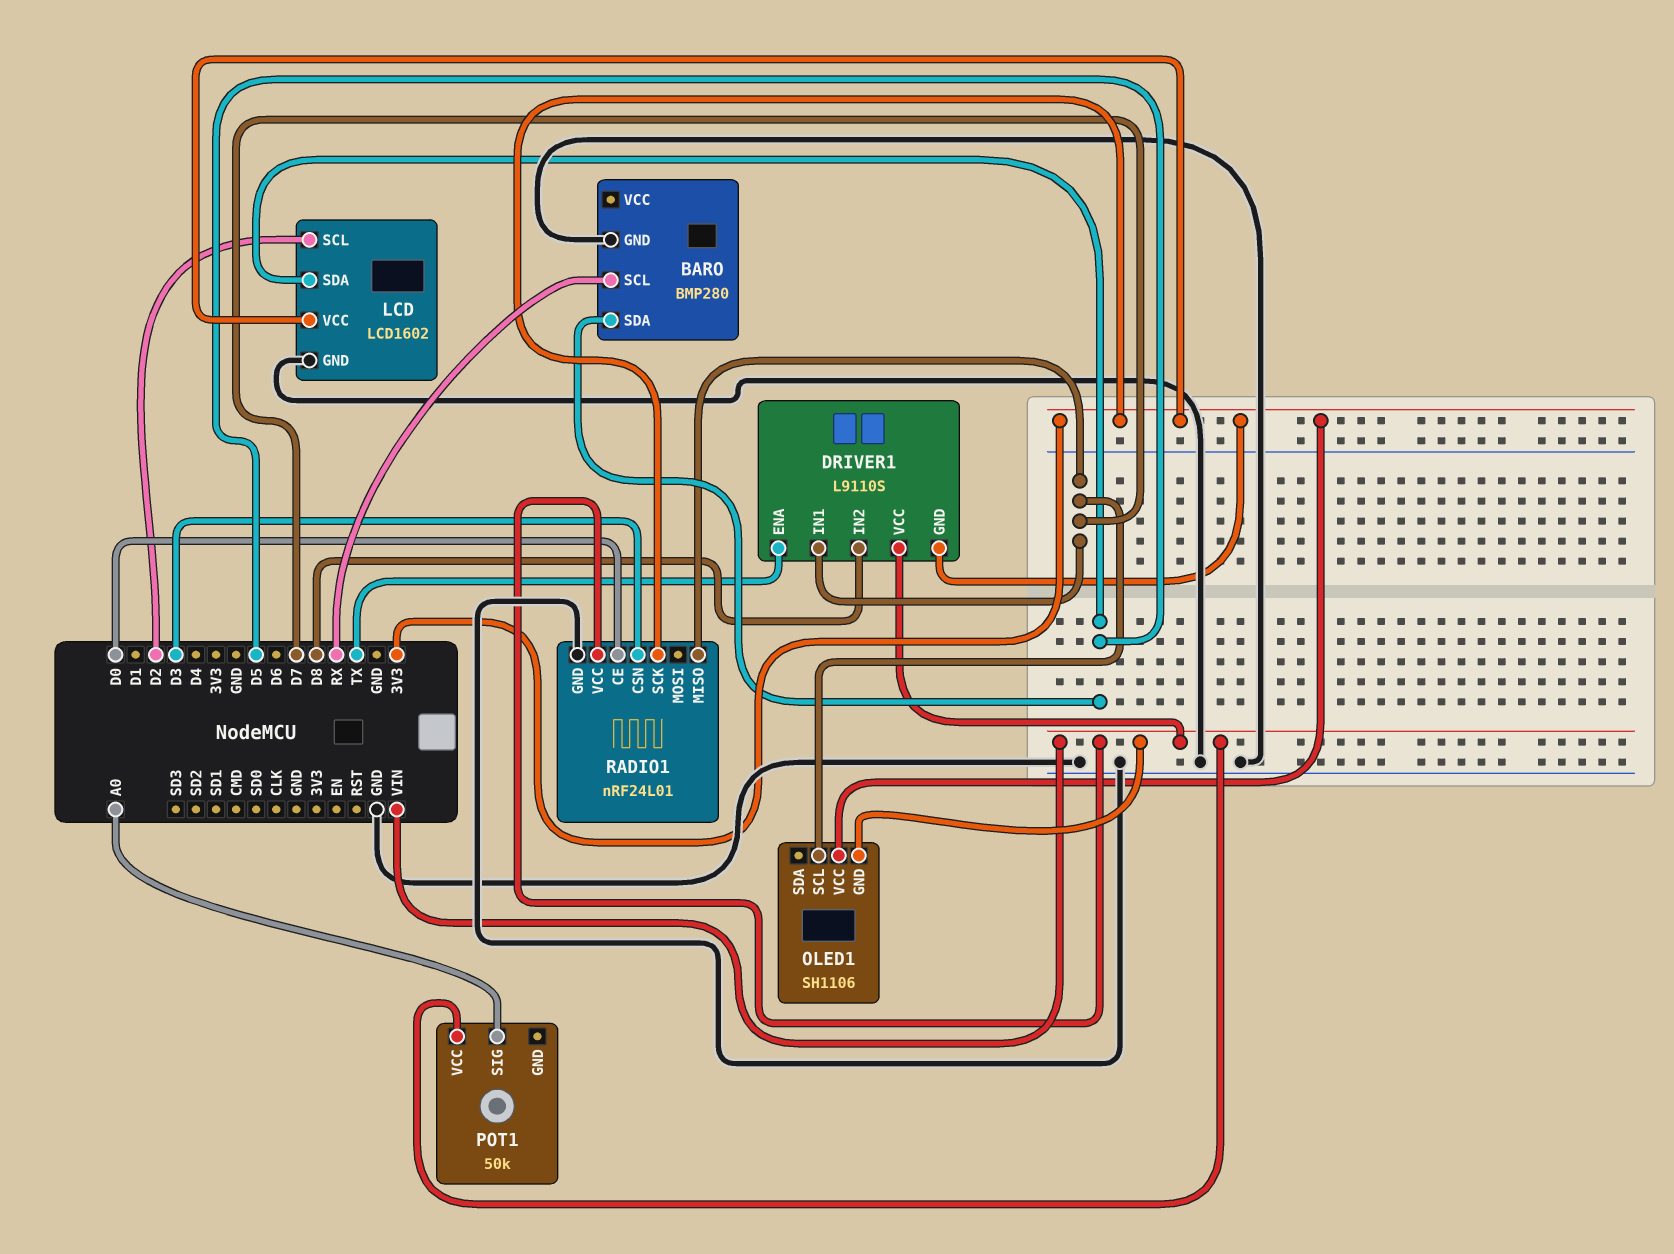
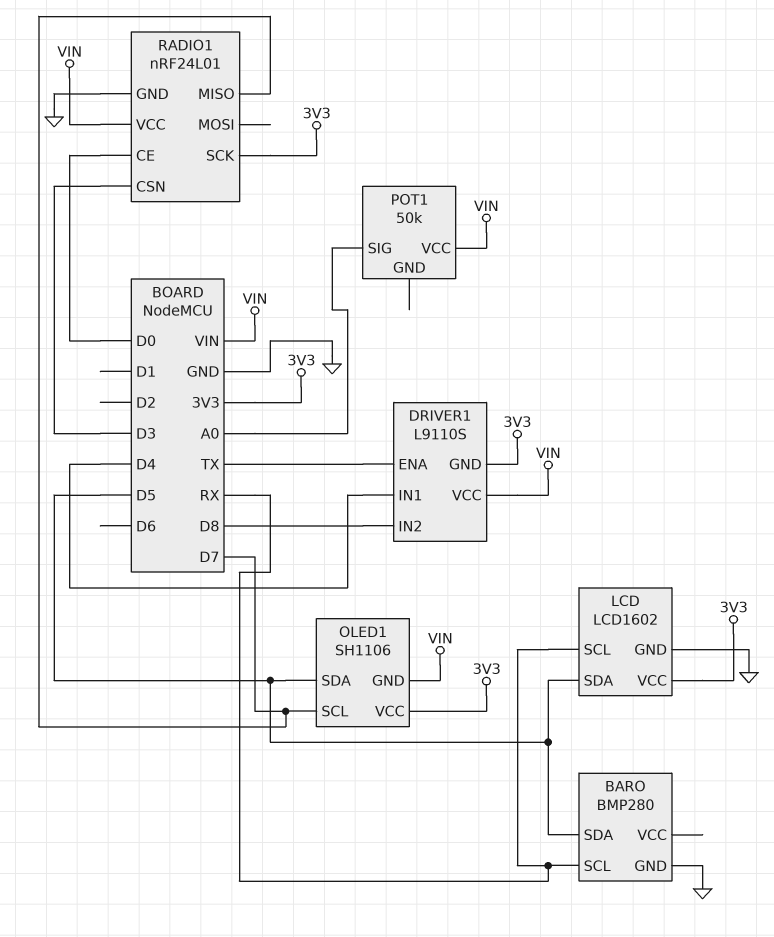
DRIVER1 pin IN1: D7 -> D4
LCD pin SCL: D2 -> RX
OLED1 pin SDA: none -> D5

